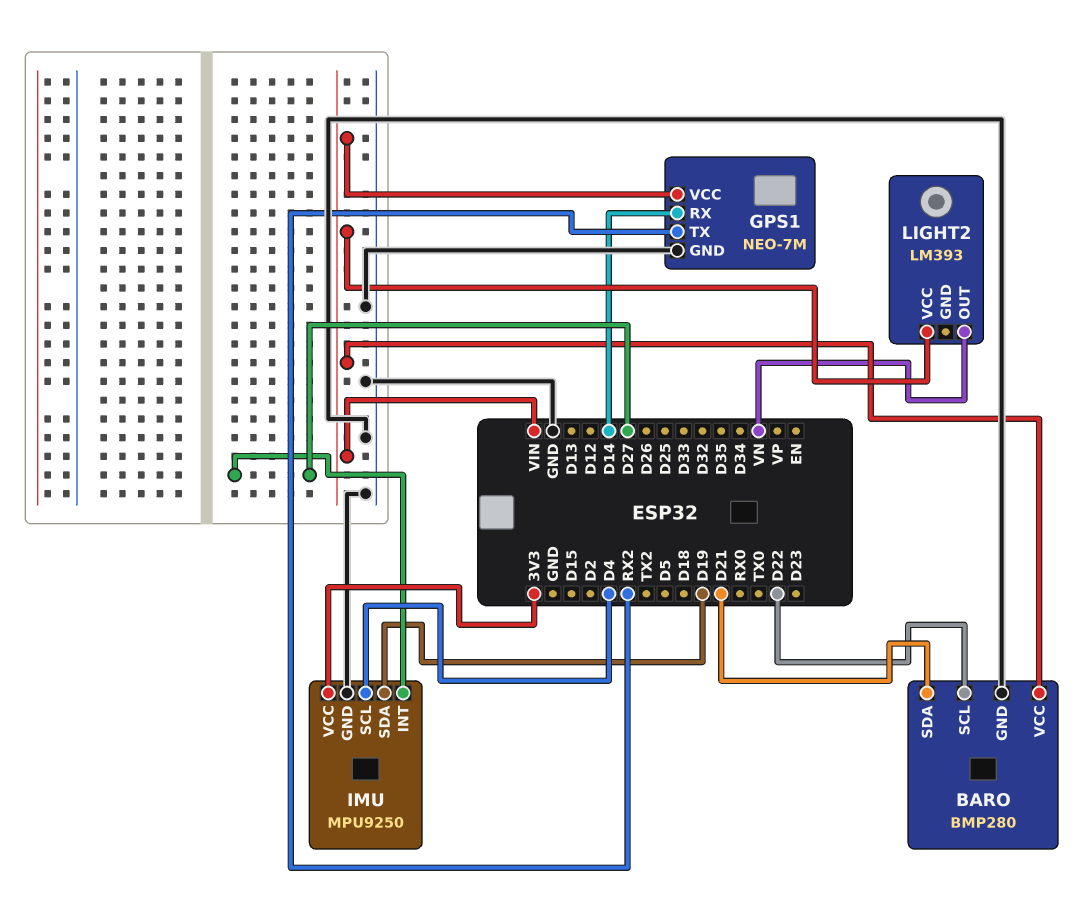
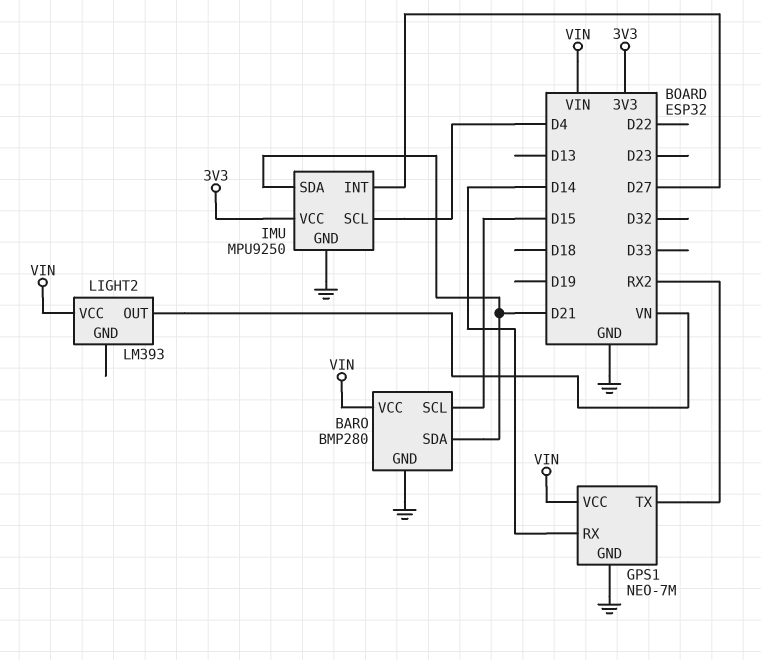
BARO pin SCL: D22 -> D15
IMU pin SDA: D19 -> D21

